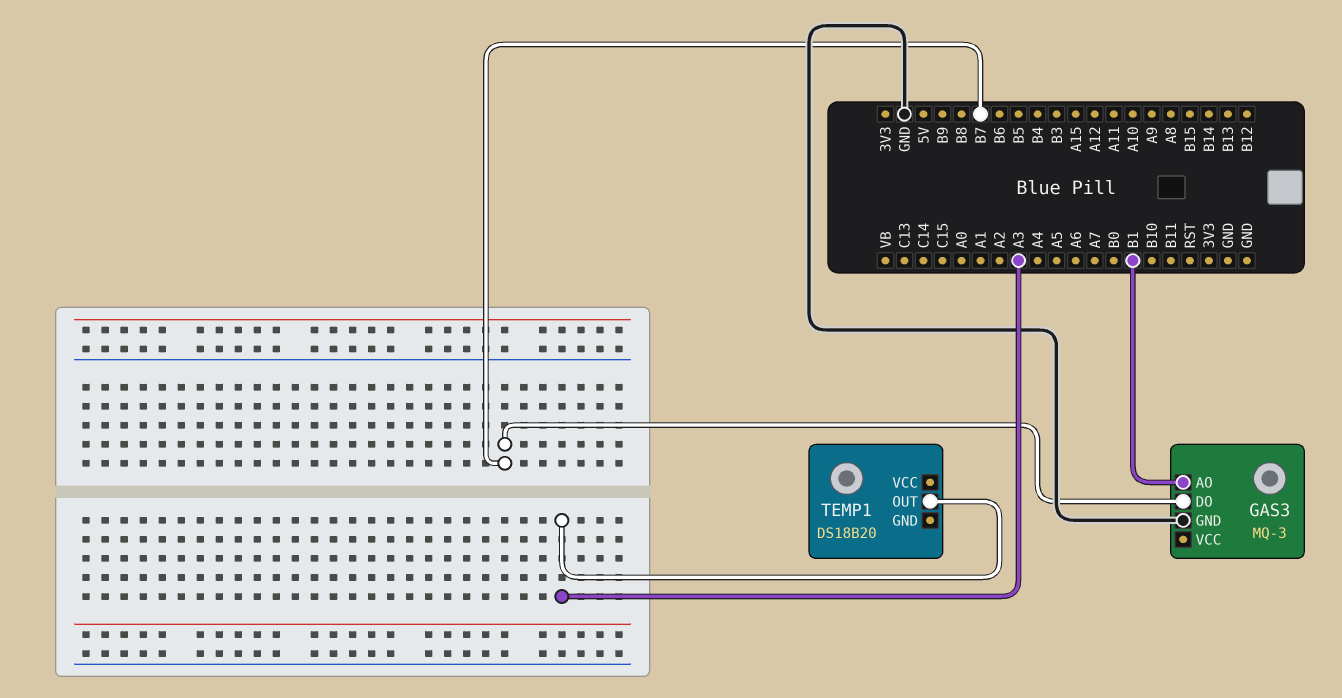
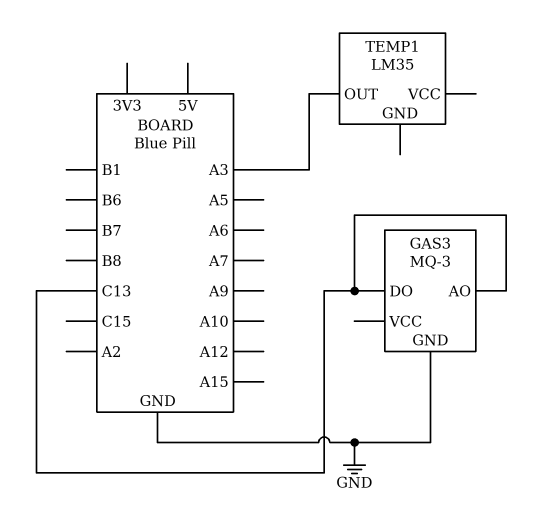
GAS3 pin AO: B1 -> C13
GAS3 pin DO: B7 -> C13
TEMP1: DS18B20 -> LM35

